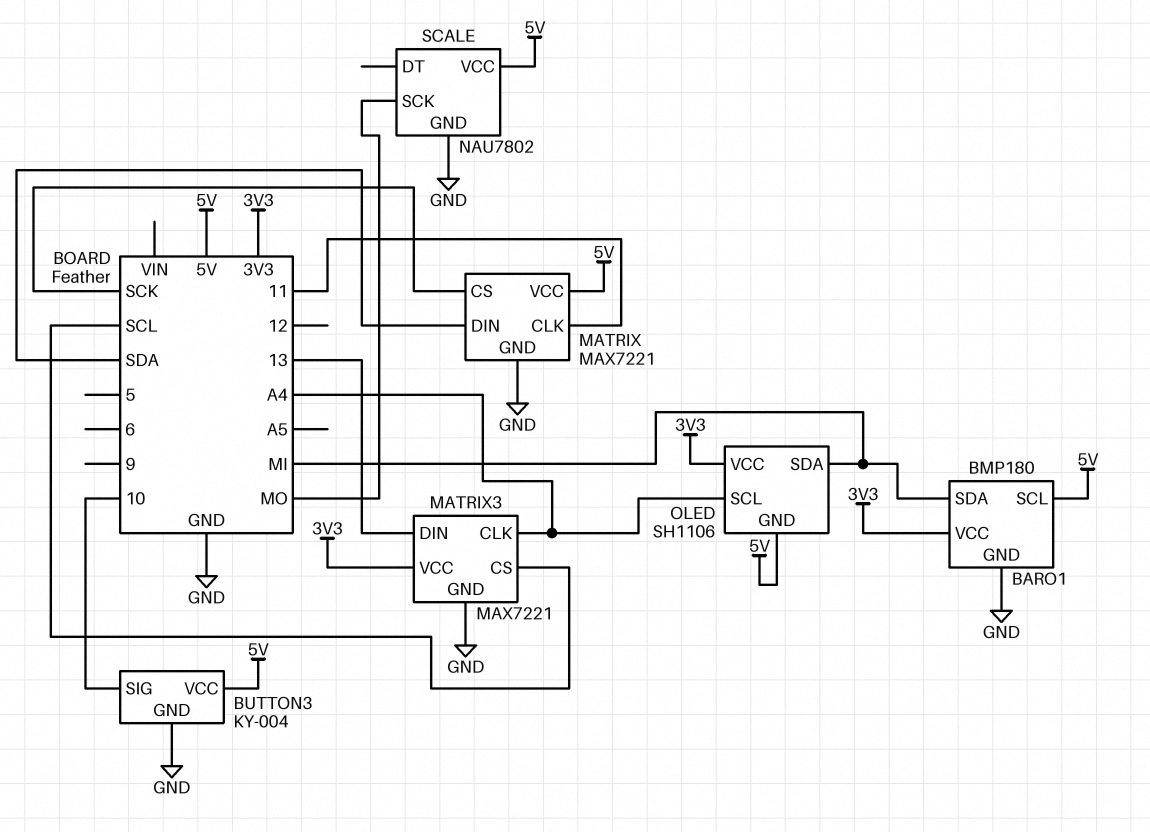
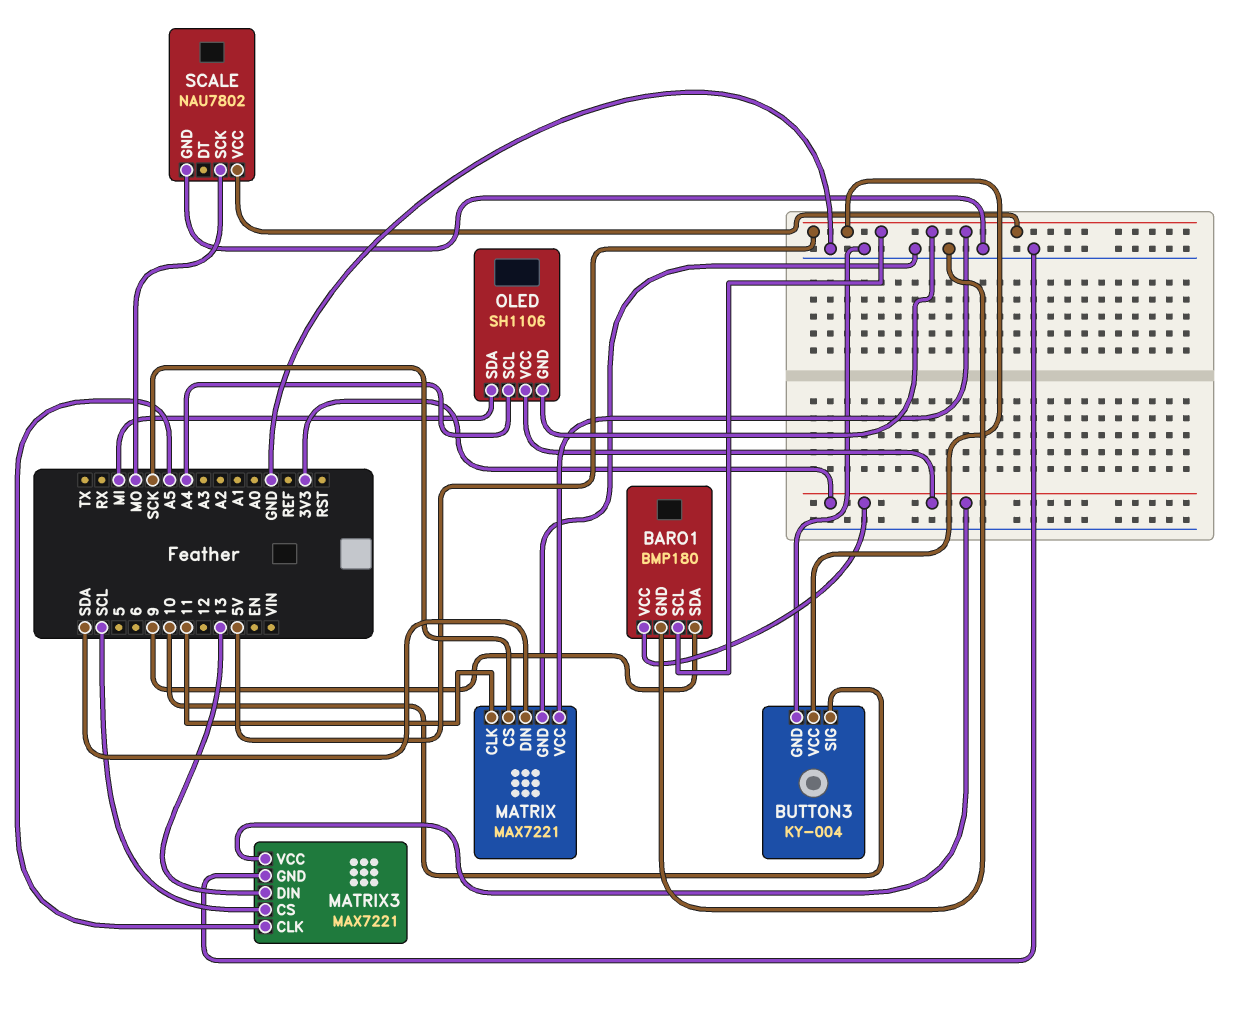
BARO1 pin SDA: MI -> 9
MATRIX3 pin CLK: A4 -> A5

